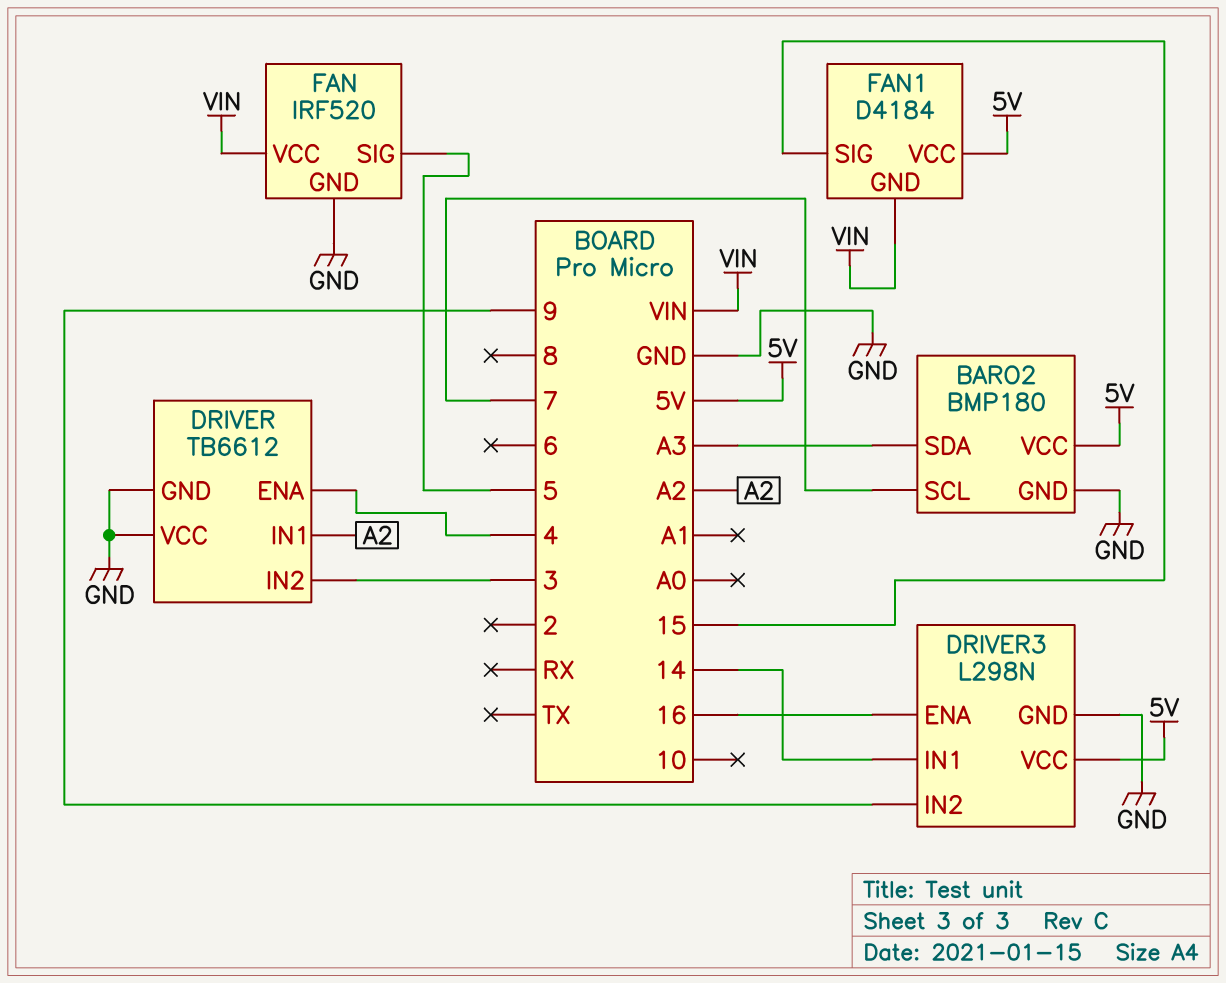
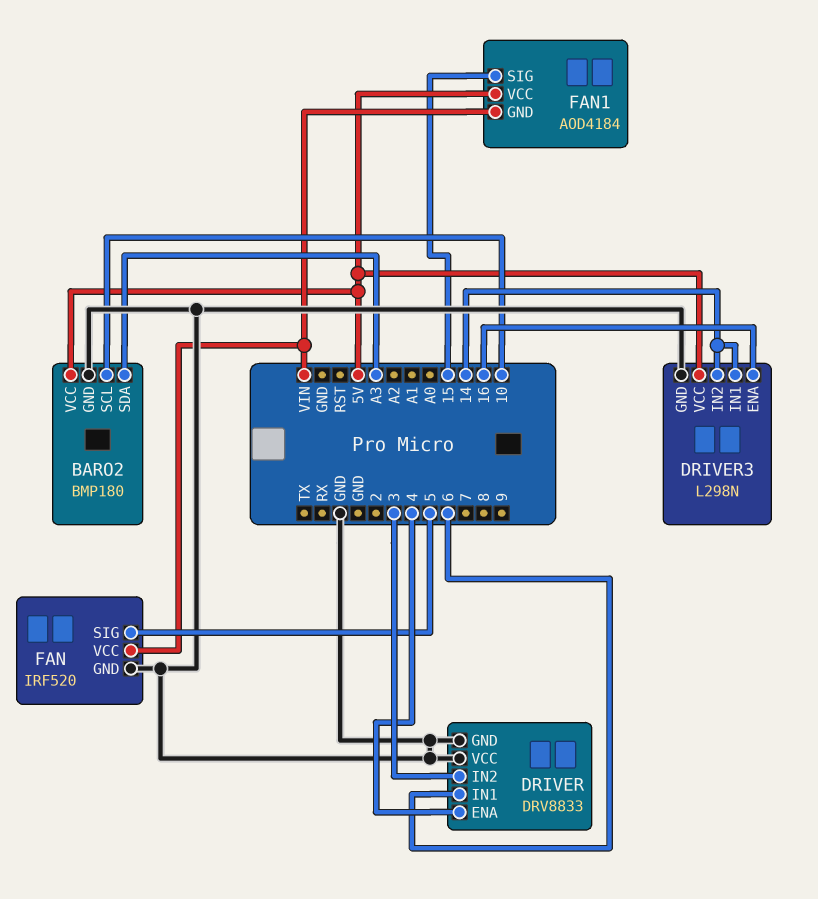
BARO2 pin SCL: 7 -> 10
DRIVER: TB6612 -> DRV8833
DRIVER pin IN1: A2 -> 6
DRIVER3 pin IN2: 9 -> 14
FAN1: D4184 -> AOD4184

